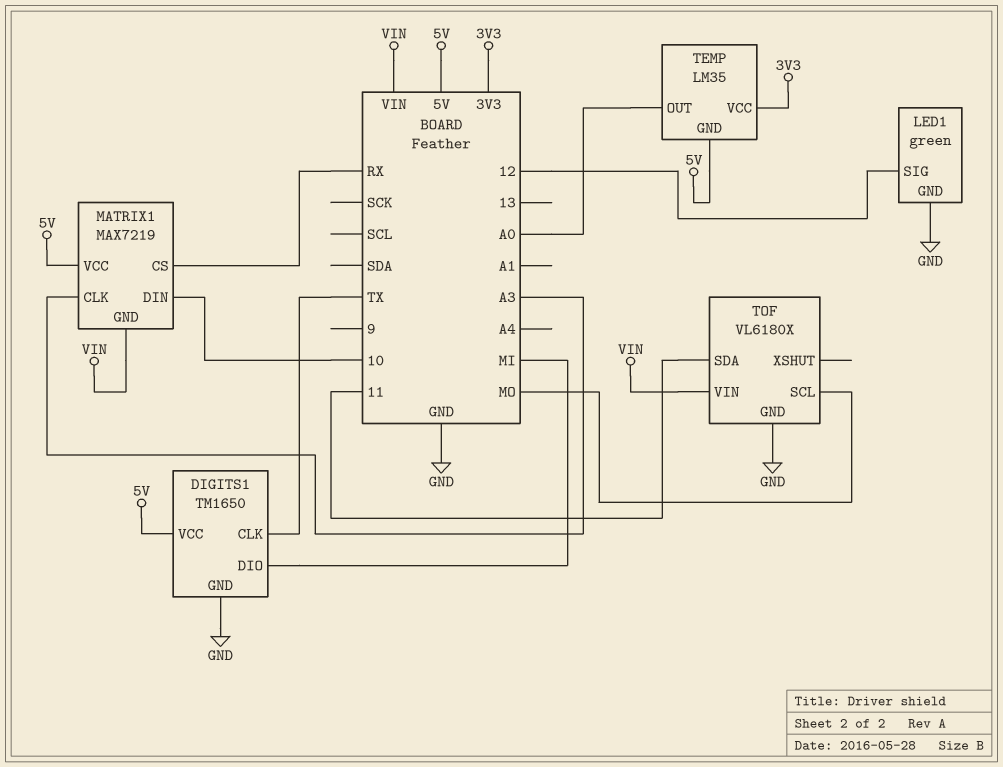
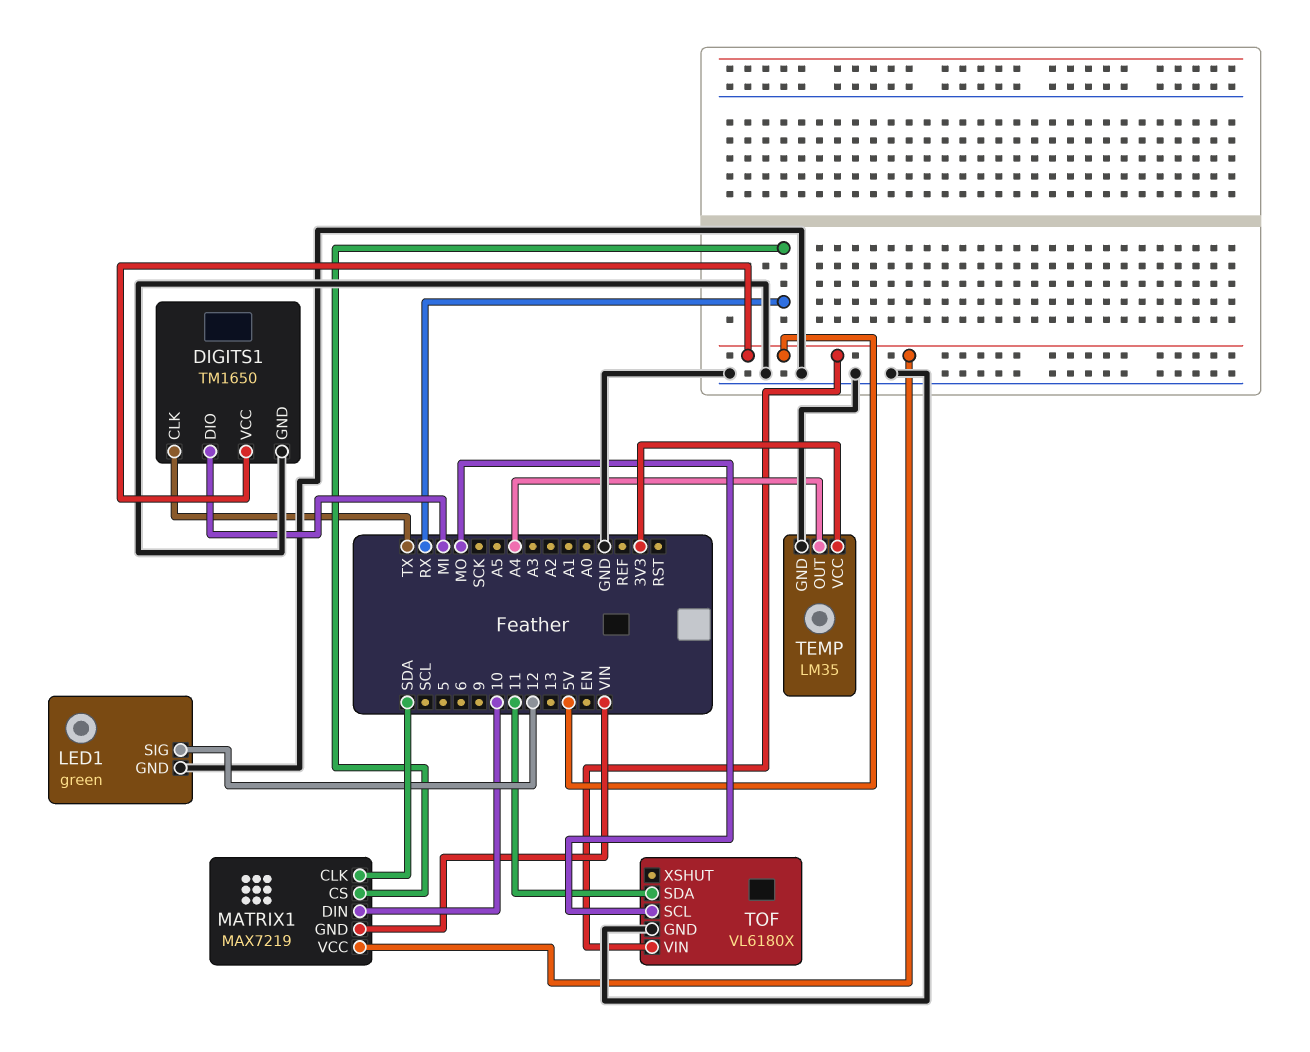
MATRIX1 pin CLK: A3 -> SDA
TEMP pin GND: 5V -> GND
TEMP pin OUT: A0 -> A4
TOF pin VIN: VIN -> 5V

